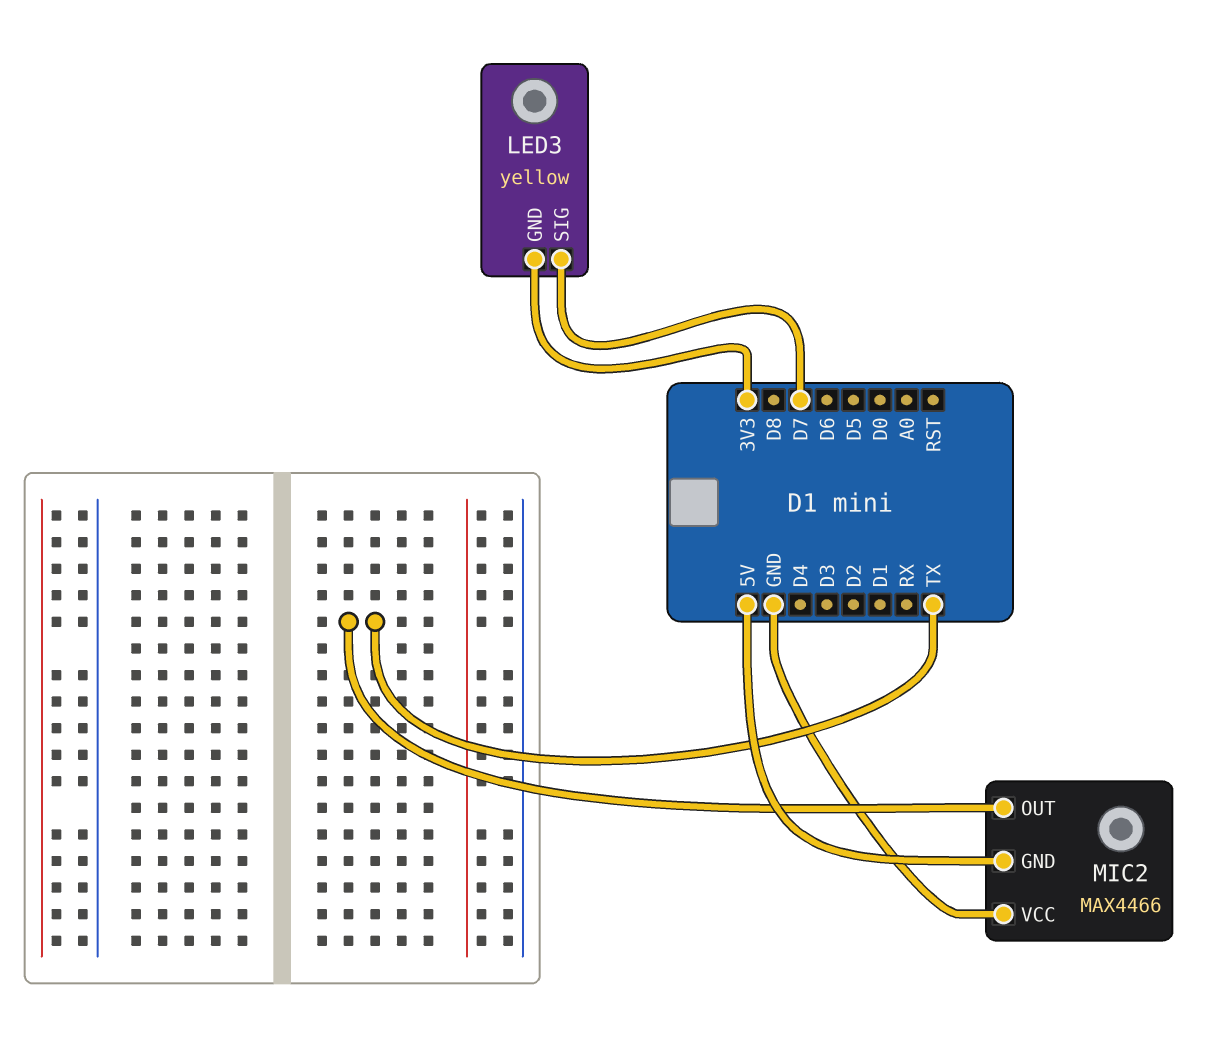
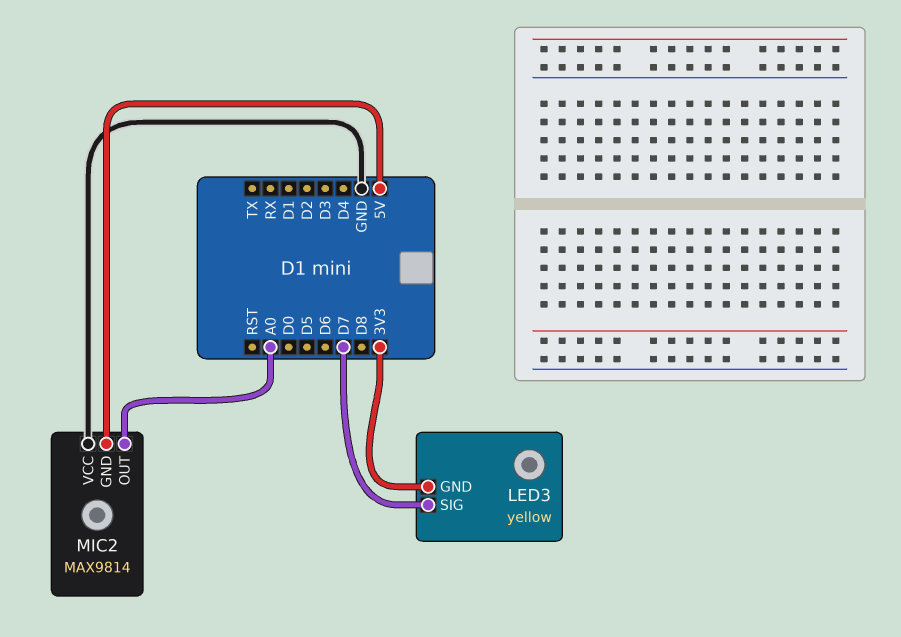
MIC2: MAX4466 -> MAX9814
MIC2 pin OUT: TX -> A0

